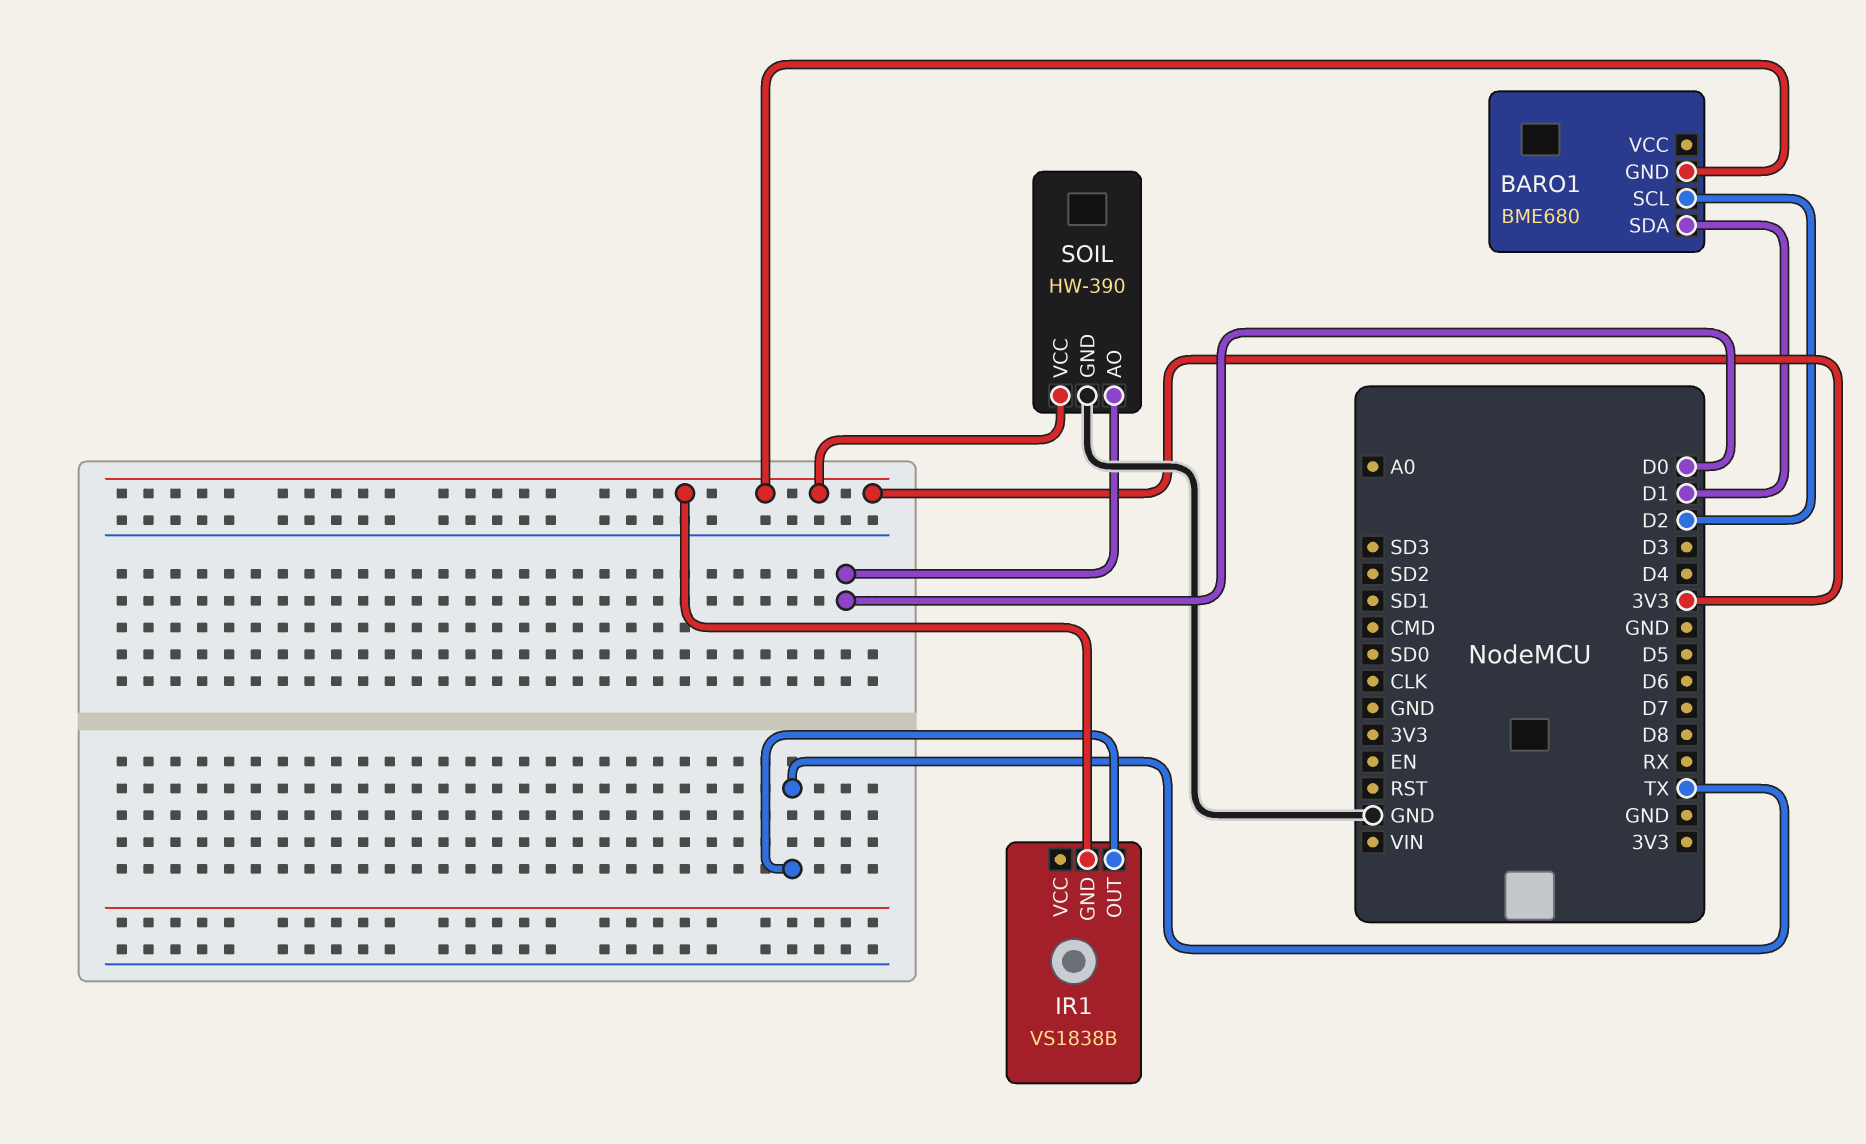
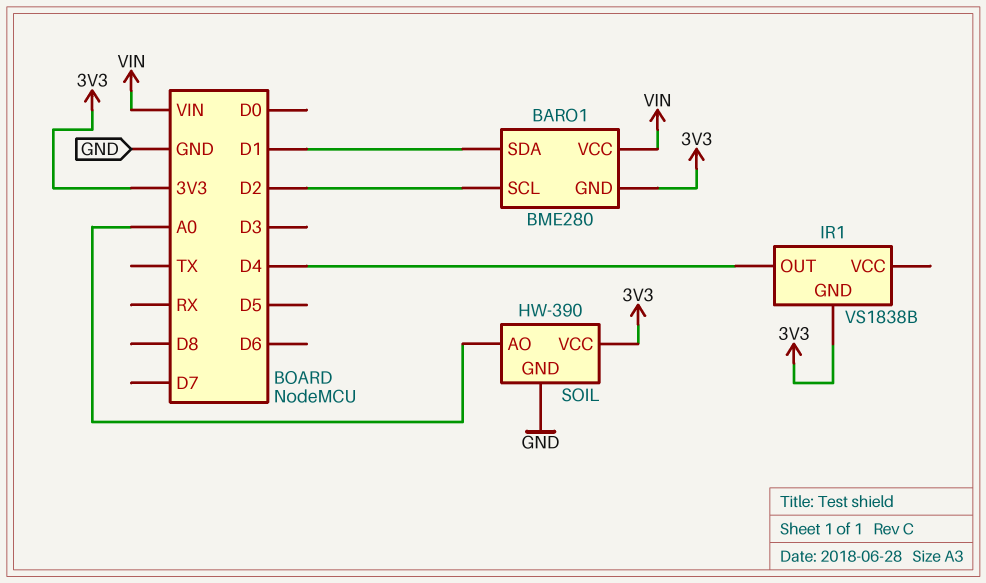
BARO1: BME680 -> BME280
BARO1 pin VCC: none -> VIN
IR1 pin OUT: TX -> D4
SOIL pin AO: D0 -> A0

